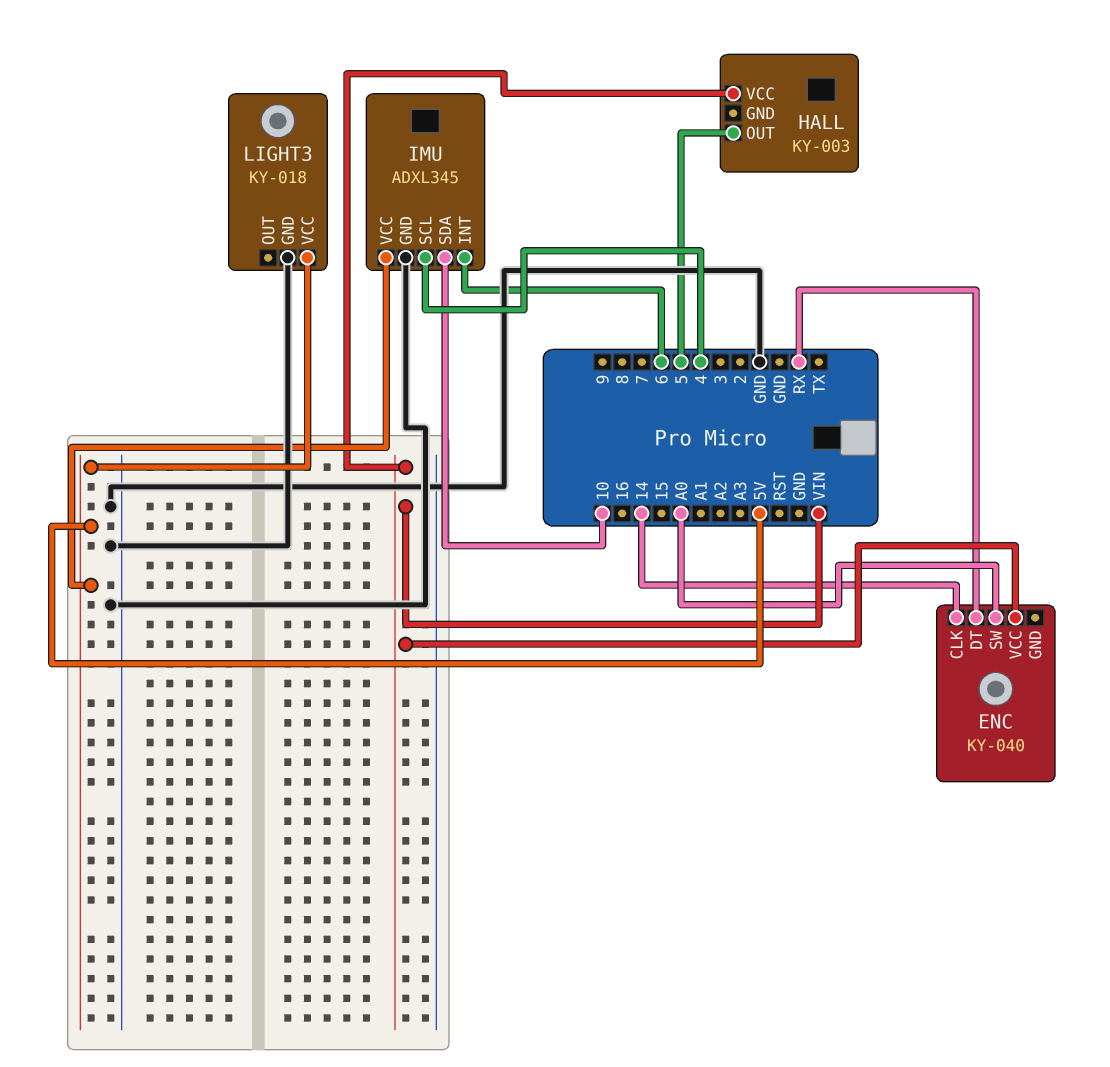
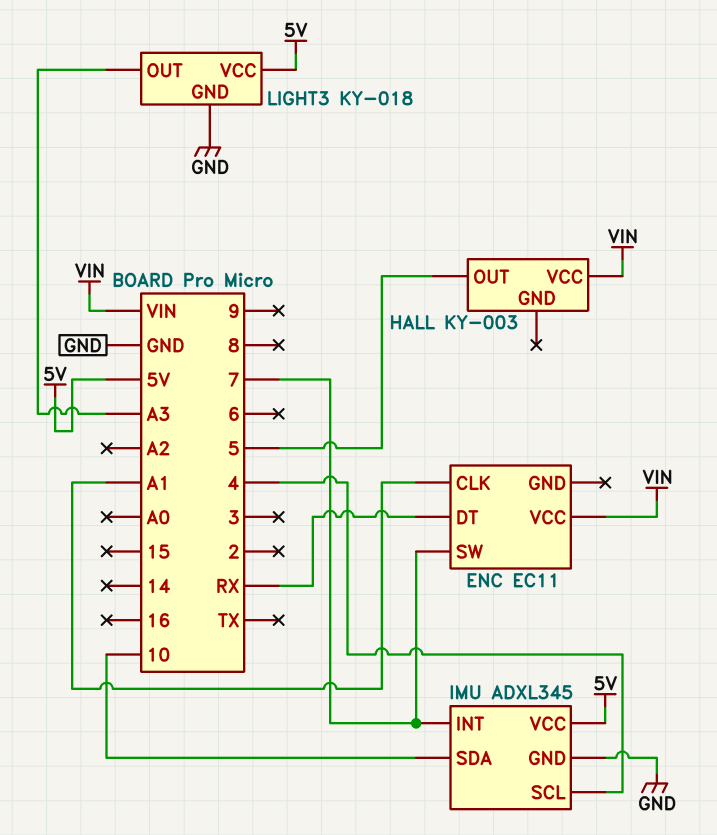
ENC: KY-040 -> EC11
ENC pin CLK: 14 -> A1
ENC pin SW: A0 -> 7
IMU pin INT: 6 -> 7
LIGHT3 pin OUT: none -> A3

